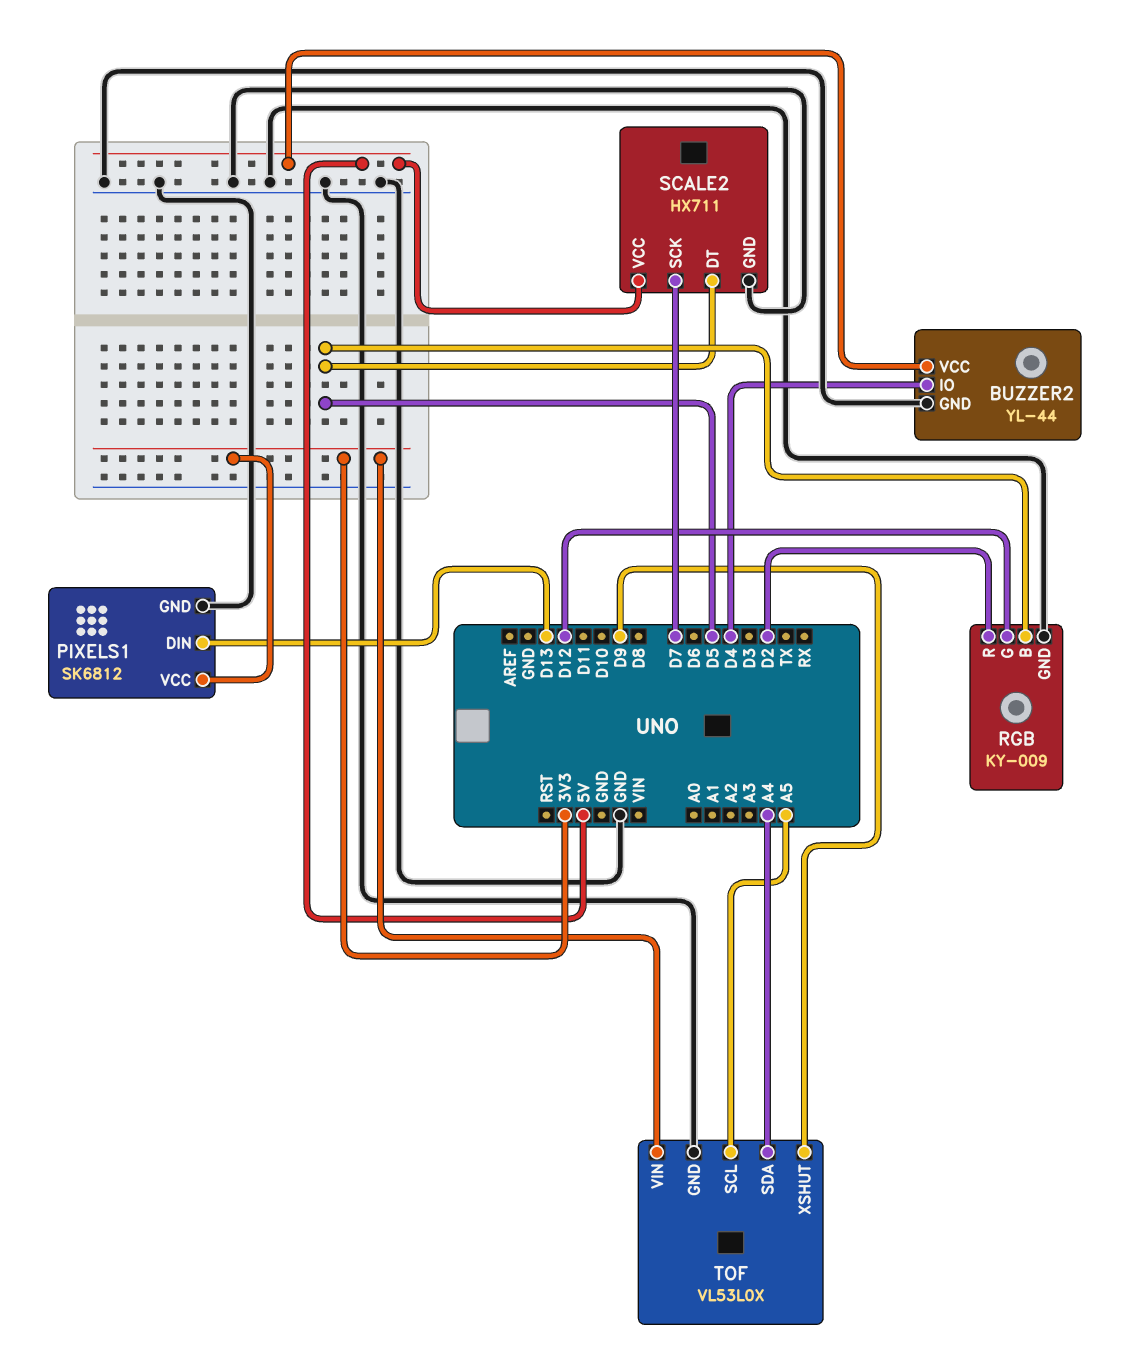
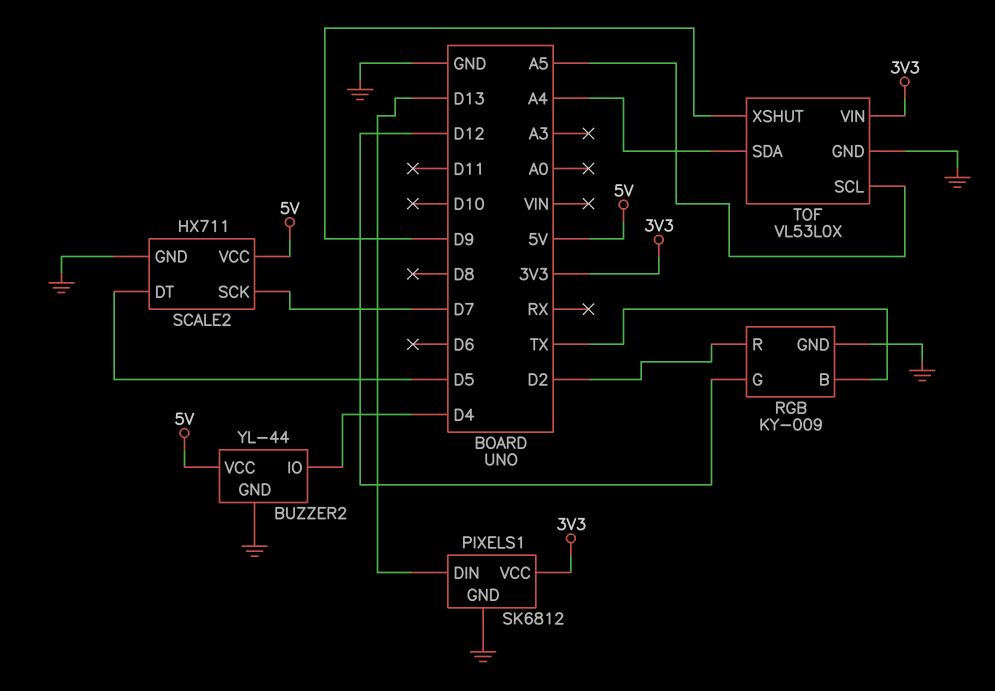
RGB pin B: D5 -> TX

